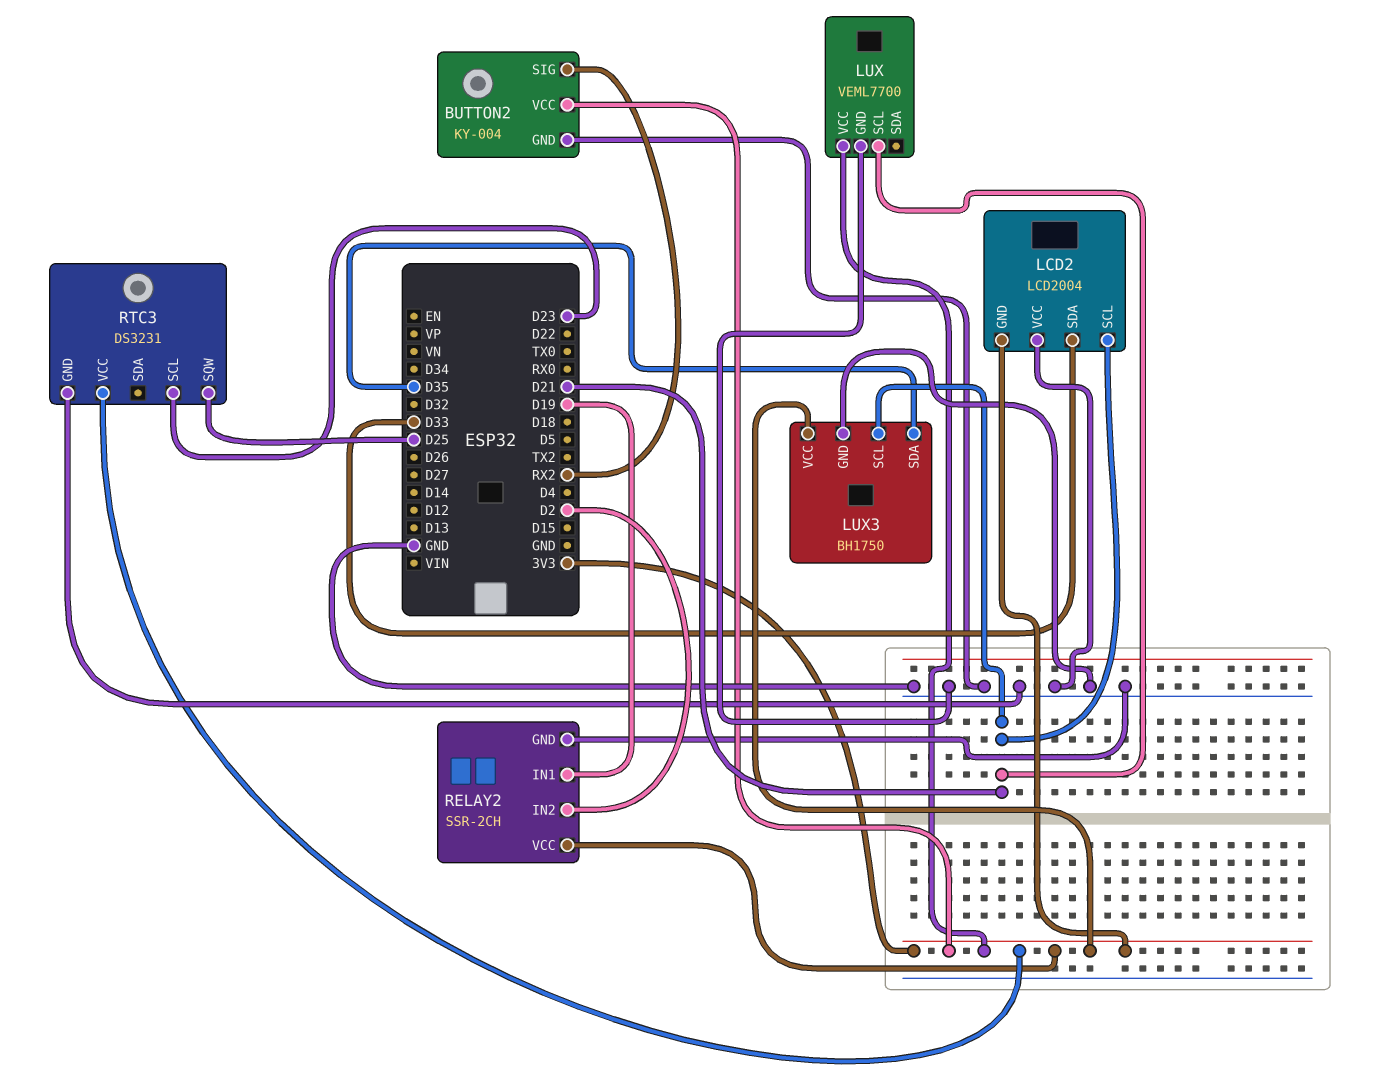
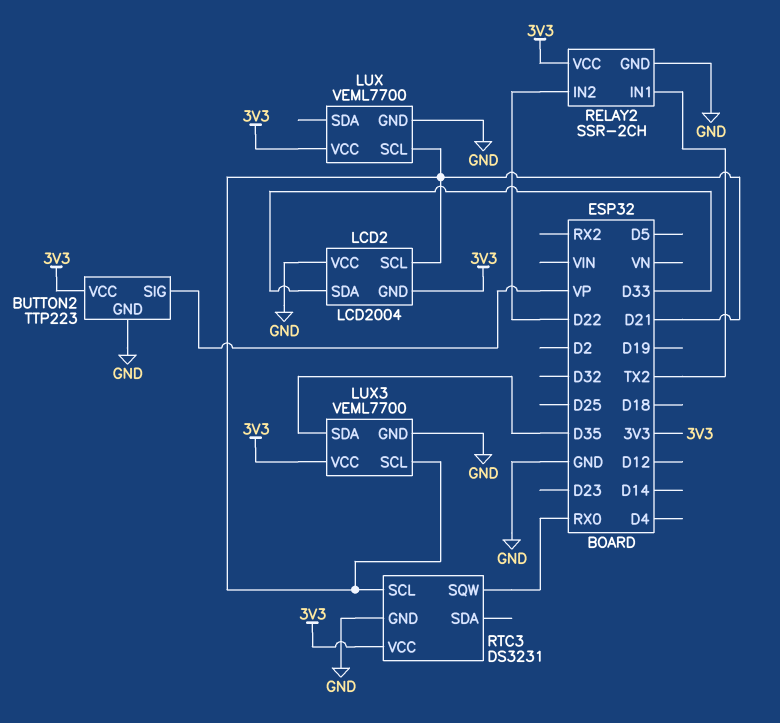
BUTTON2: KY-004 -> TTP223
BUTTON2 pin SIG: RX2 -> VP
LUX3: BH1750 -> VEML7700
RELAY2 pin IN1: D19 -> TX2
RELAY2 pin IN2: D2 -> D22
RTC3 pin SCL: D23 -> D21
RTC3 pin SQW: D25 -> RX0

